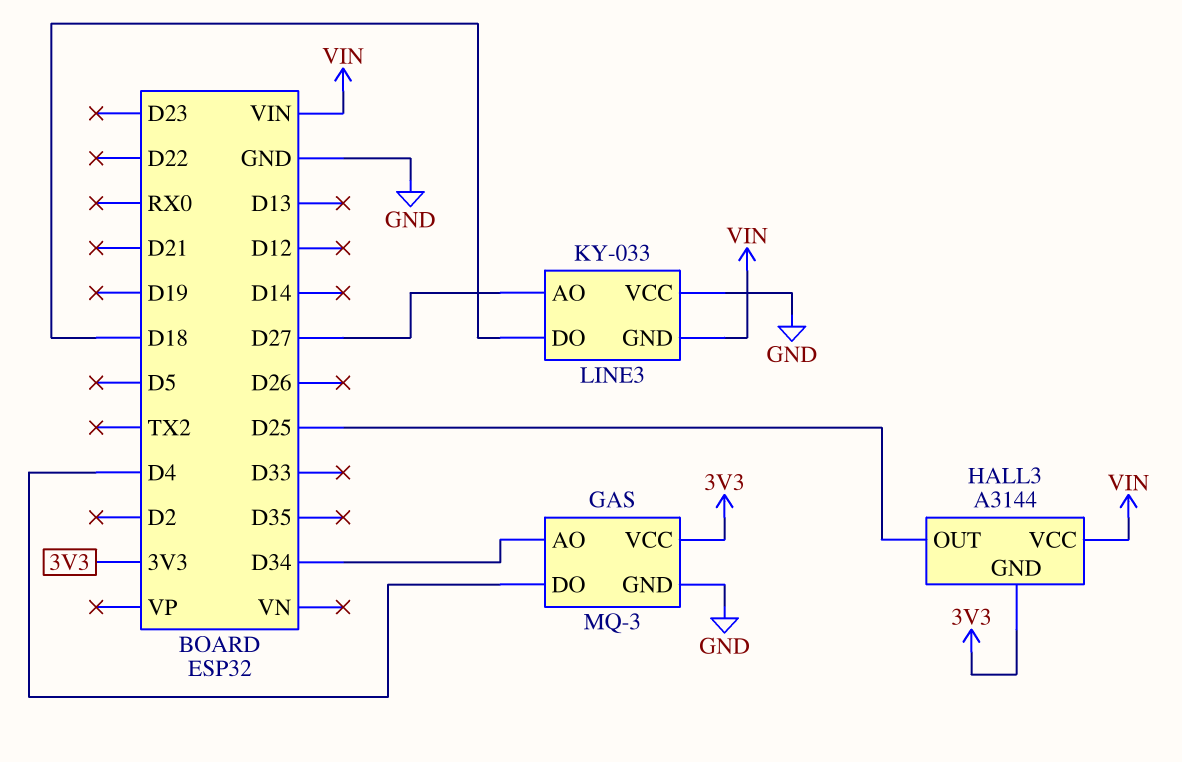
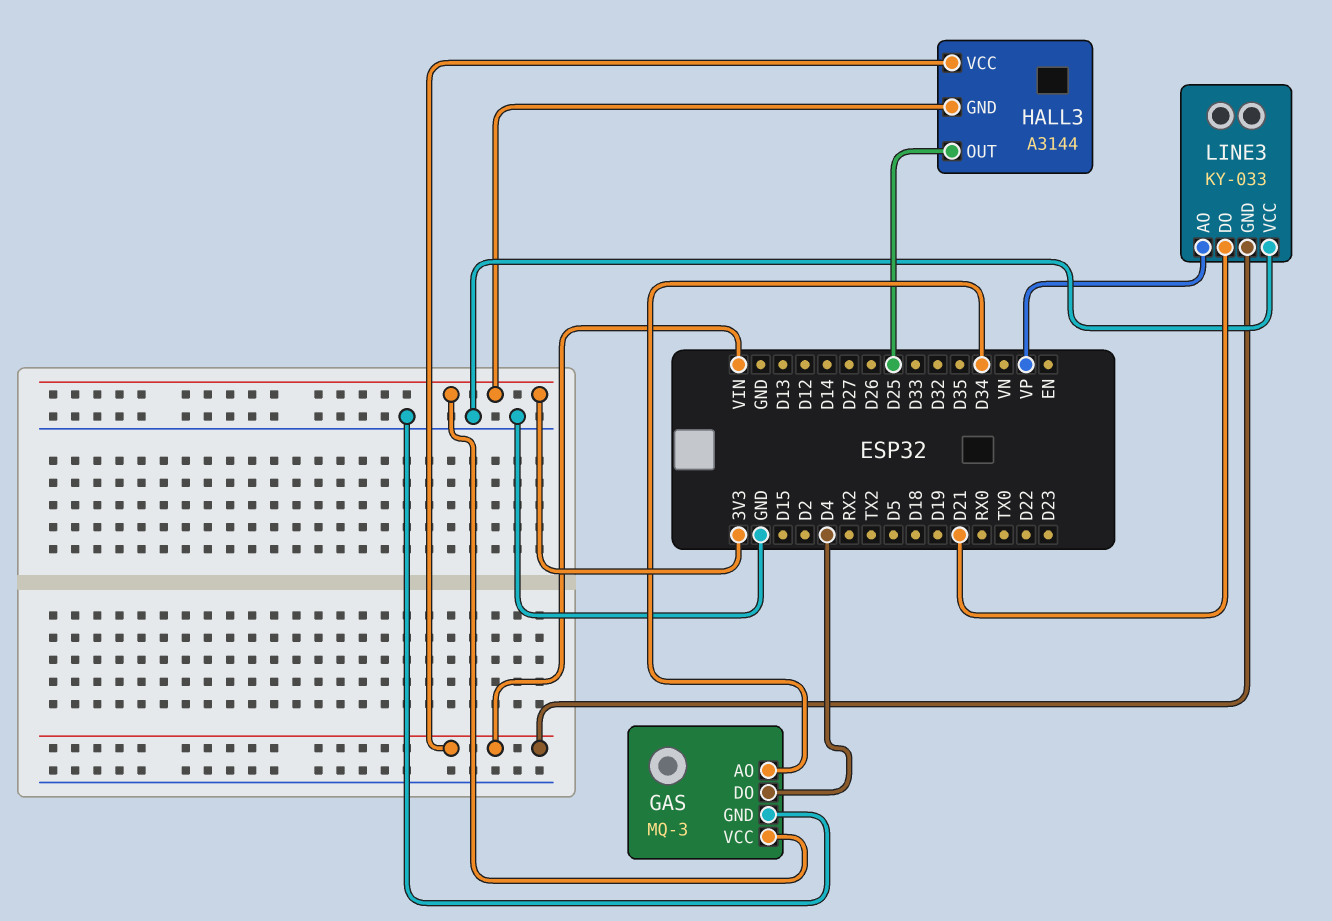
LINE3 pin AO: D27 -> VP
LINE3 pin DO: D18 -> D21

